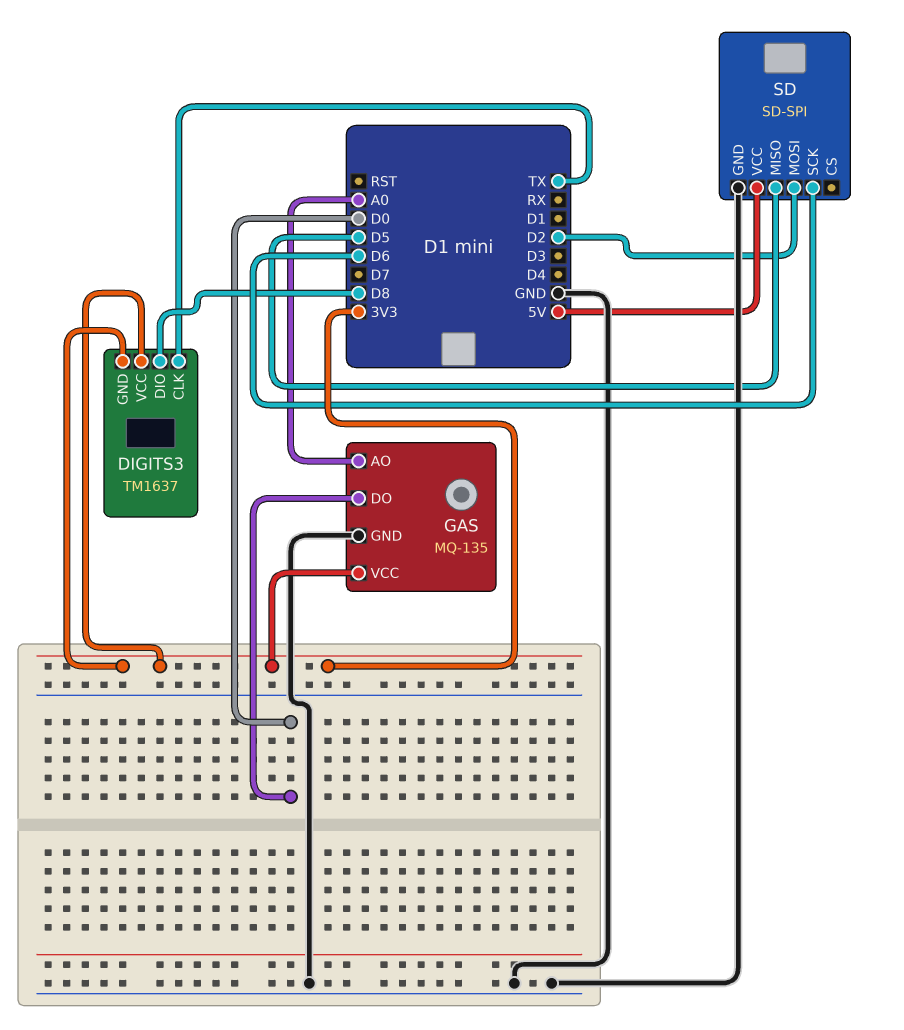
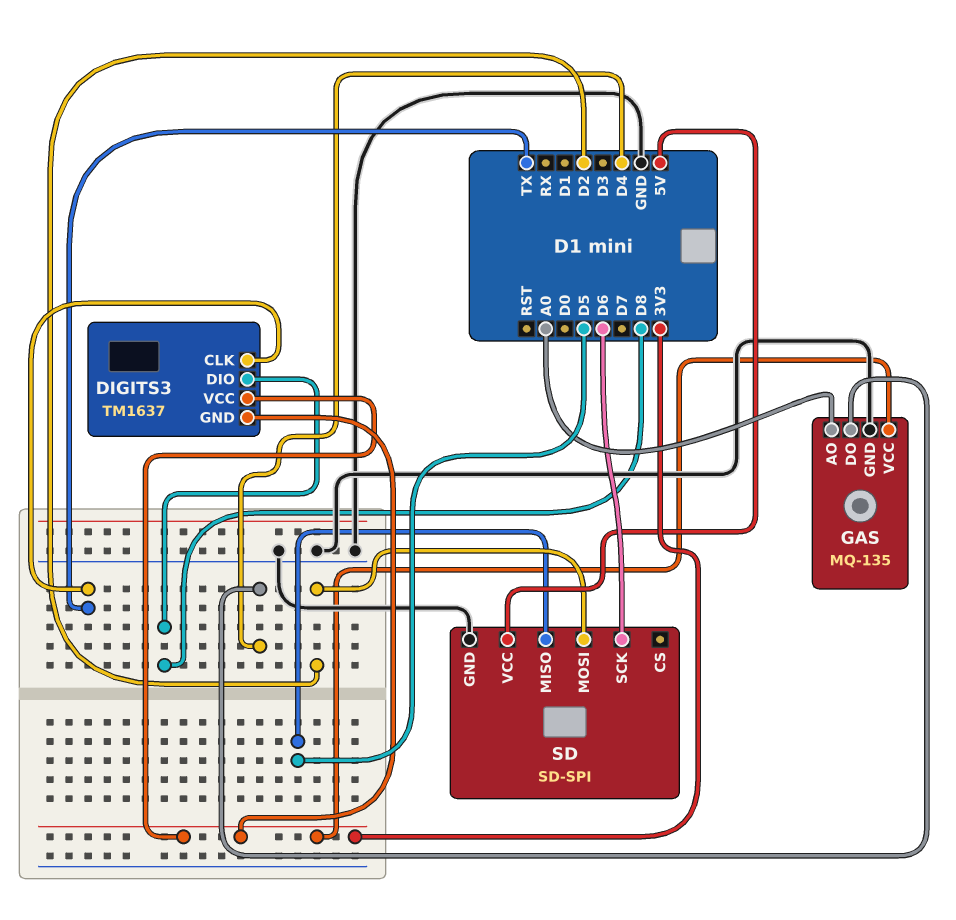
GAS pin DO: D0 -> D4

